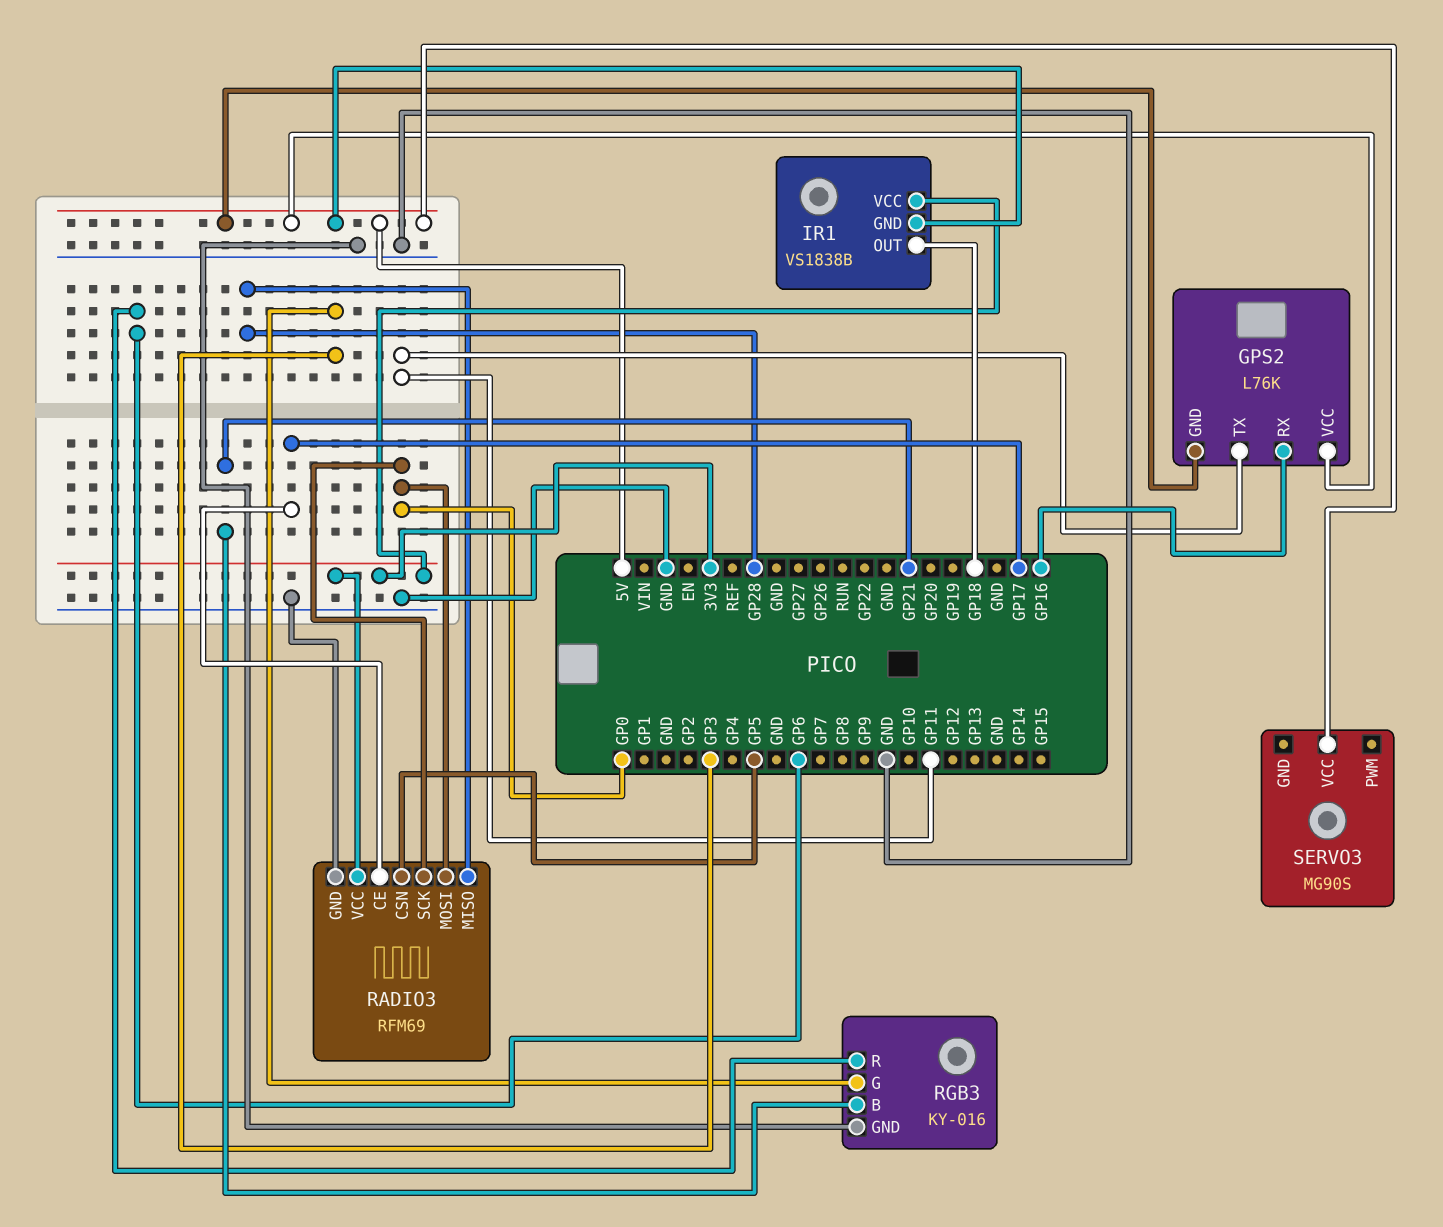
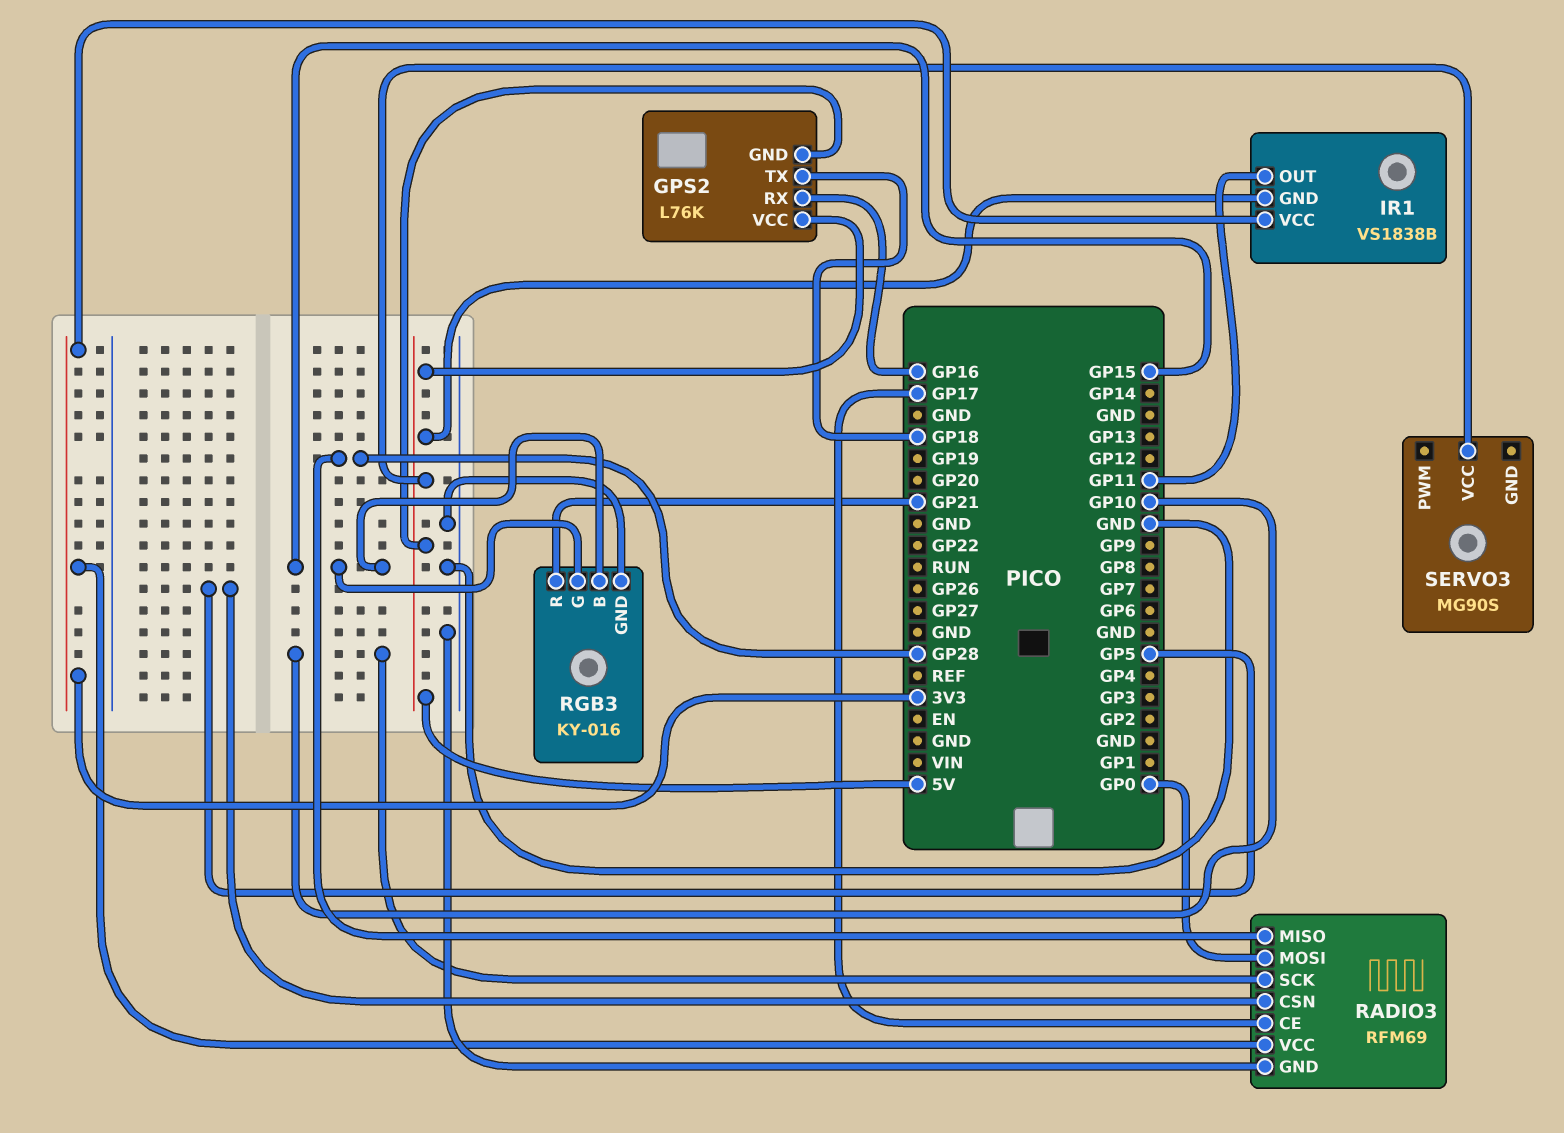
GPS2 pin TX: GP11 -> GP18
IR1 pin OUT: GP18 -> GP11
RADIO3 pin SCK: GP0 -> GP10
RGB3 pin B: GP21 -> GP15
RGB3 pin G: GP3 -> GP15
RGB3 pin R: GP6 -> GP21

